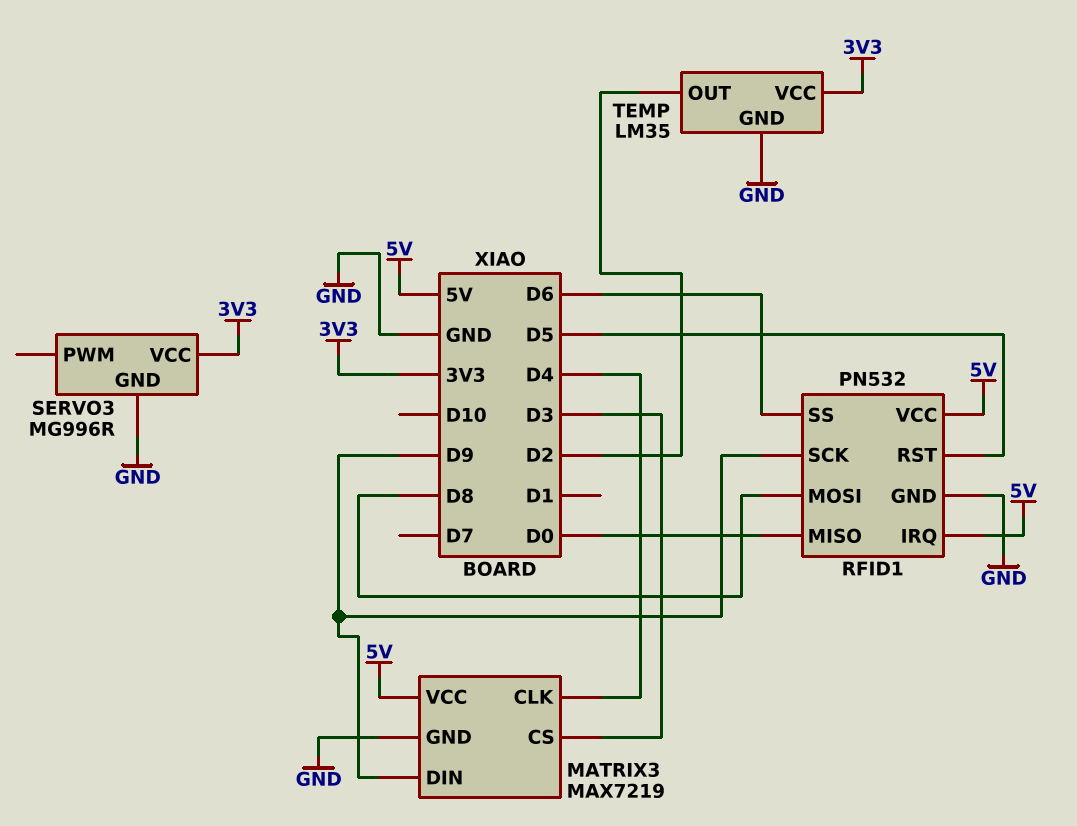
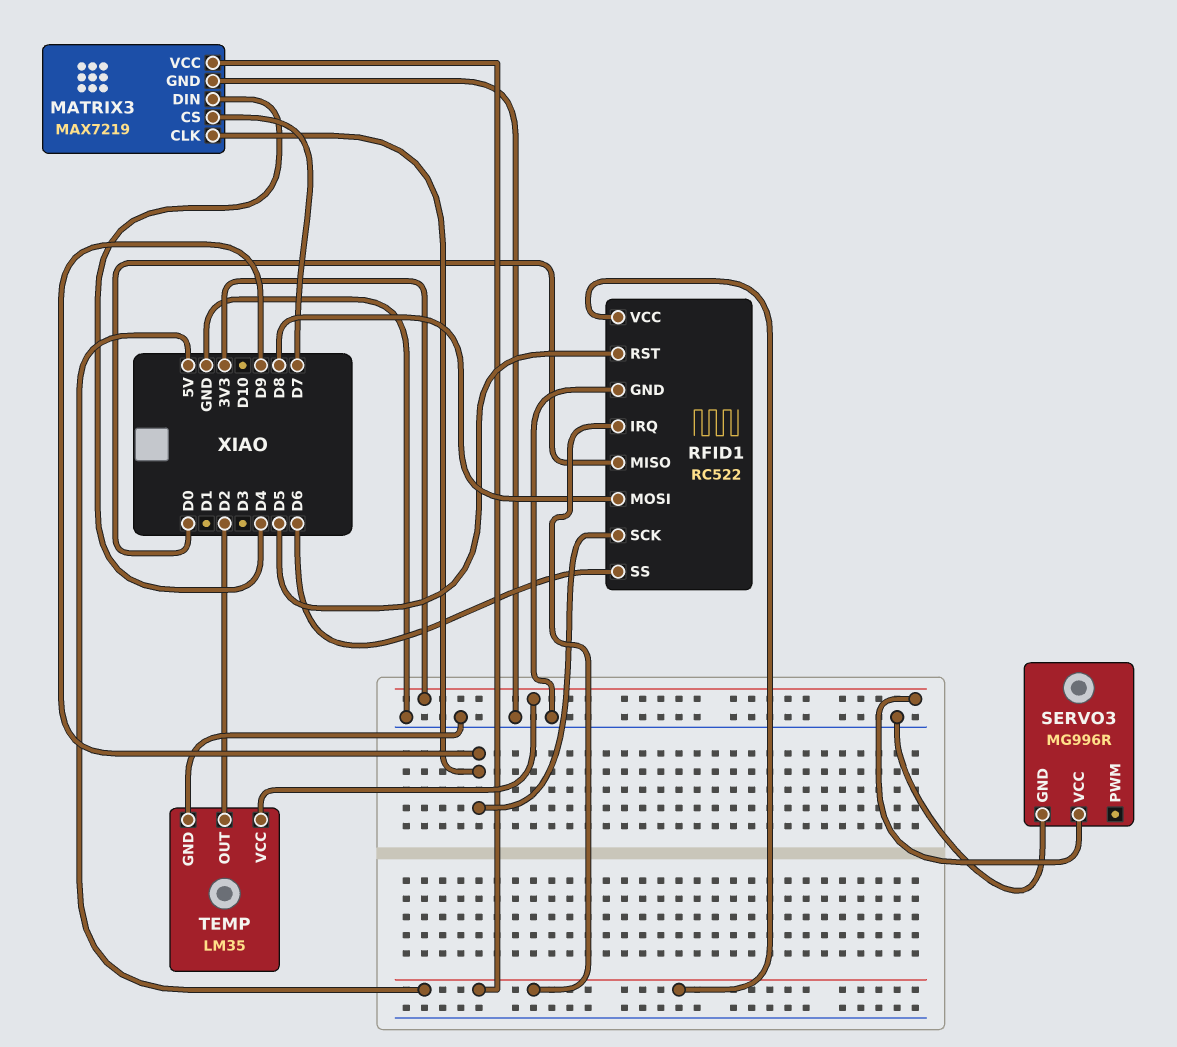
MATRIX3 pin CLK: D4 -> D9
MATRIX3 pin CS: D3 -> D7
MATRIX3 pin DIN: D9 -> D4
RFID1: PN532 -> RC522

